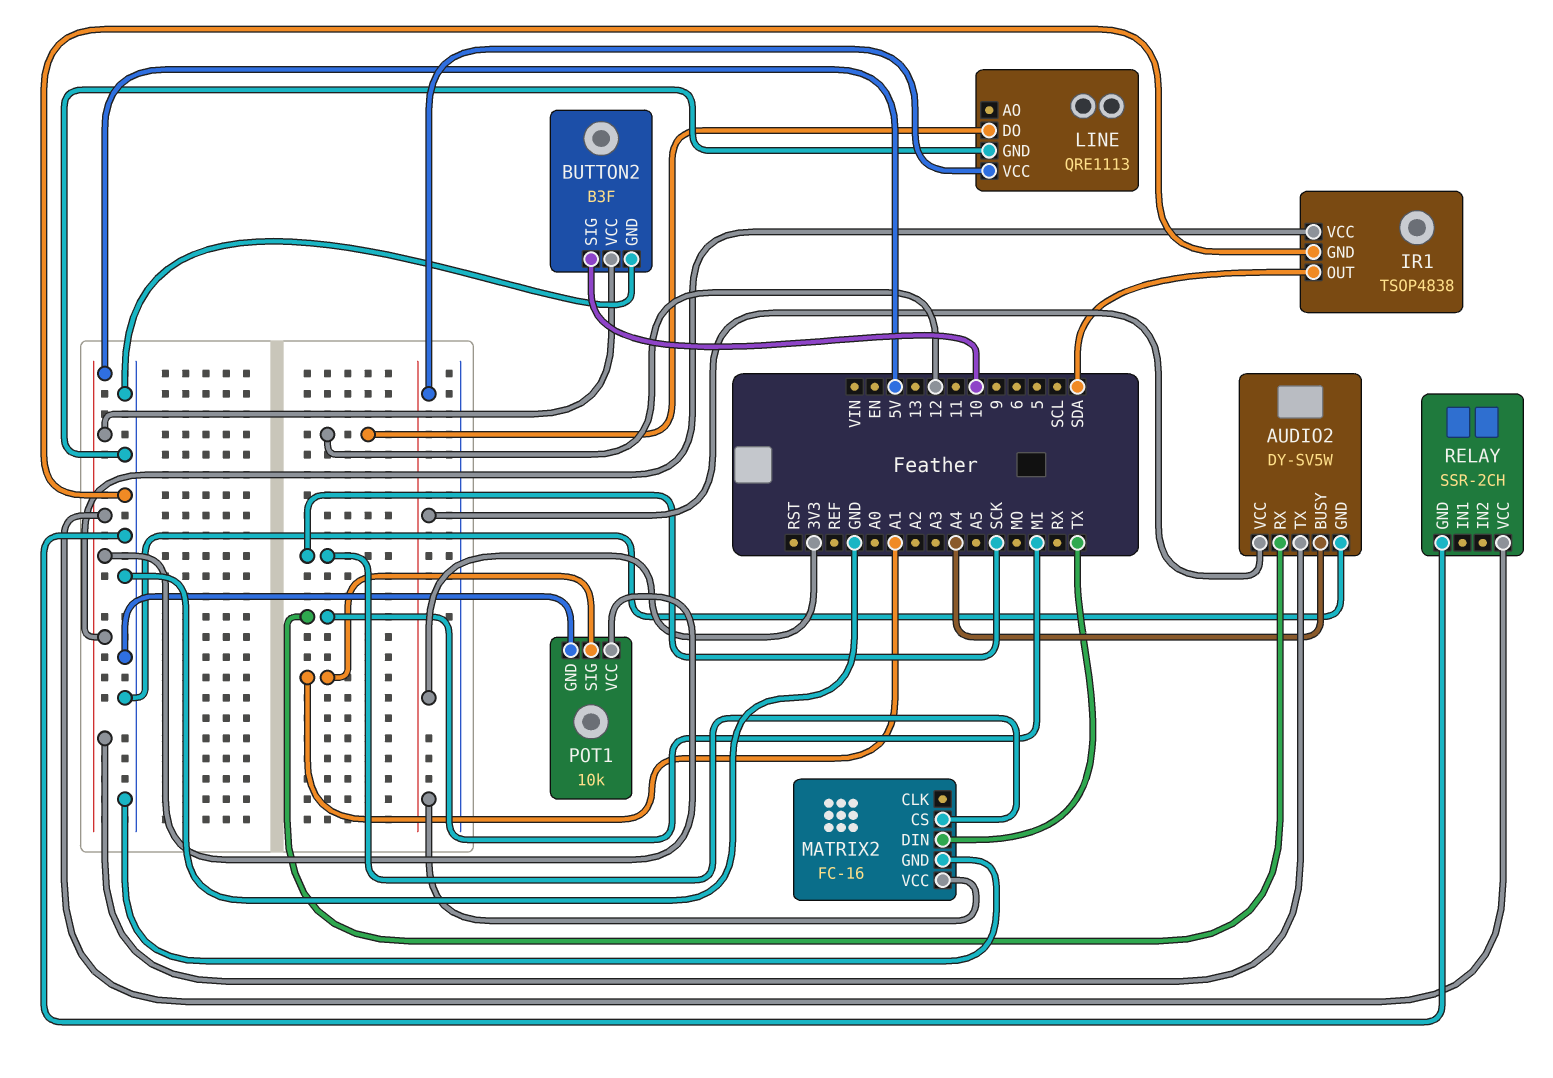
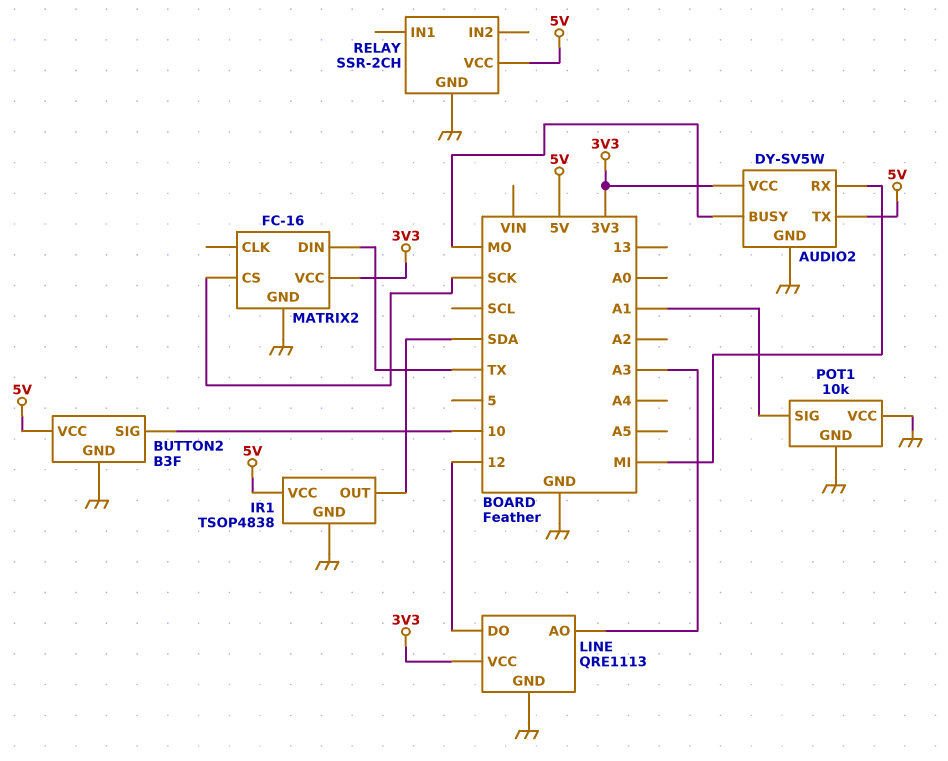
AUDIO2 pin BUSY: A4 -> MO
LINE pin AO: none -> A3
POT1 pin VCC: 5V -> GND

